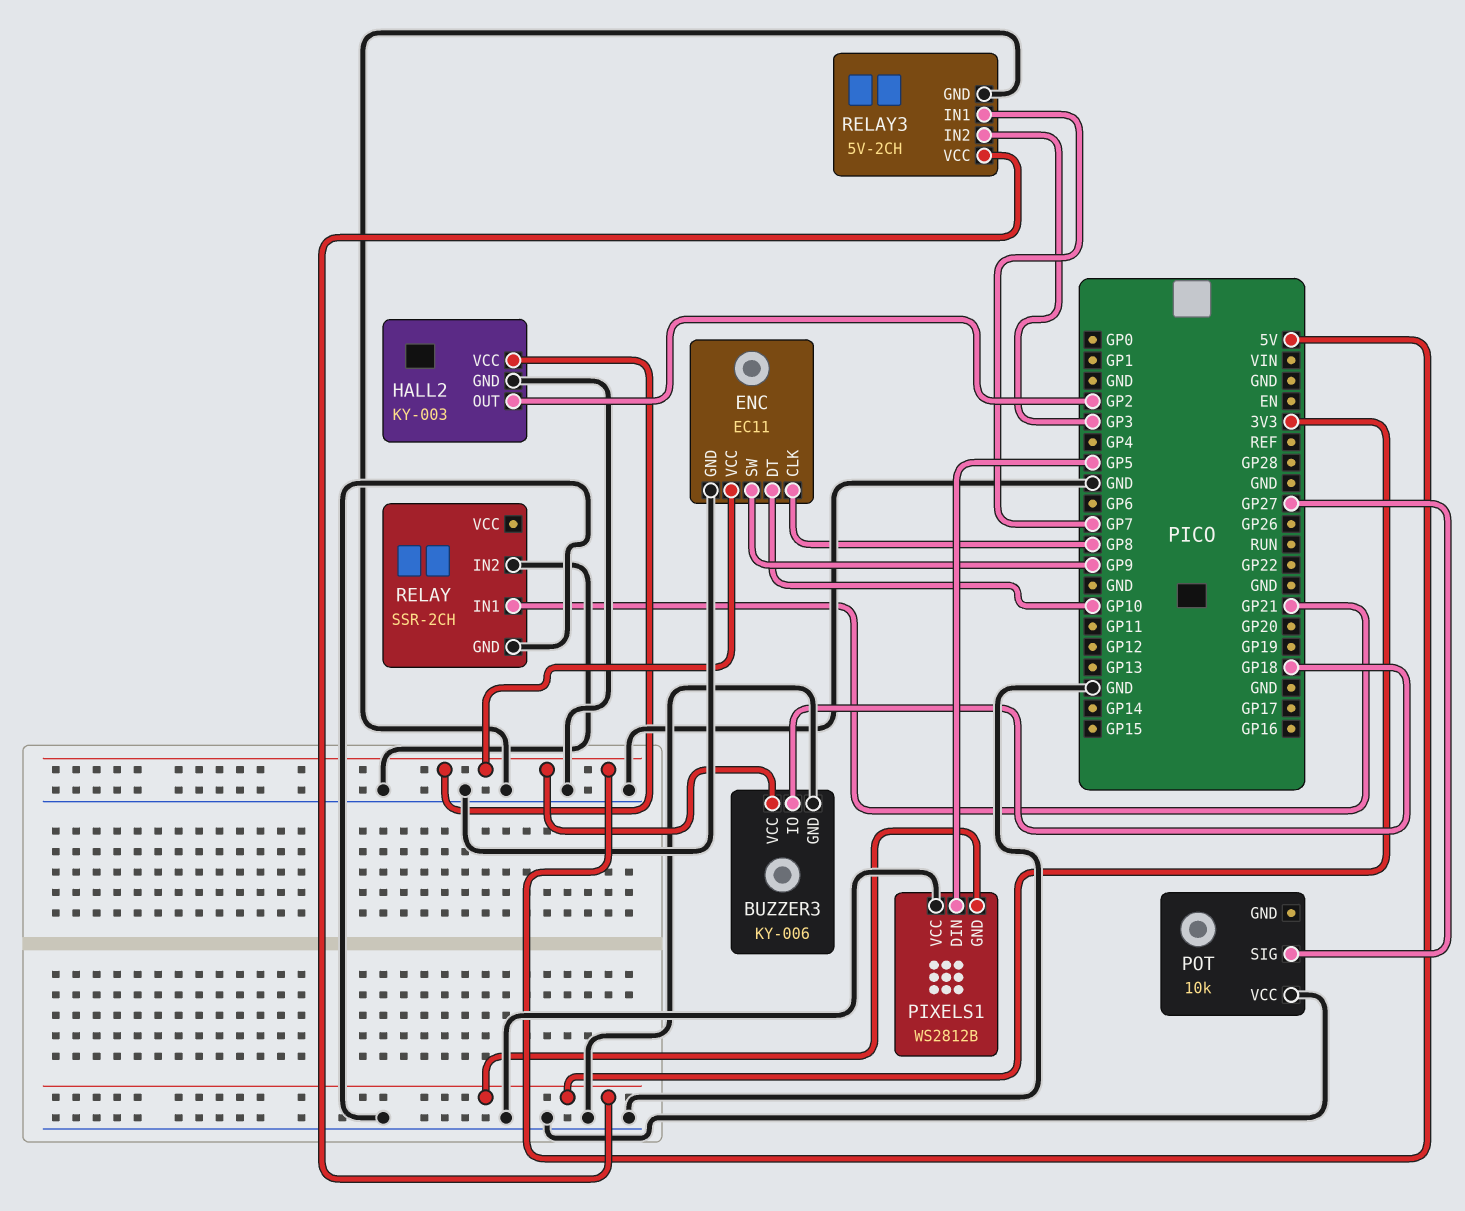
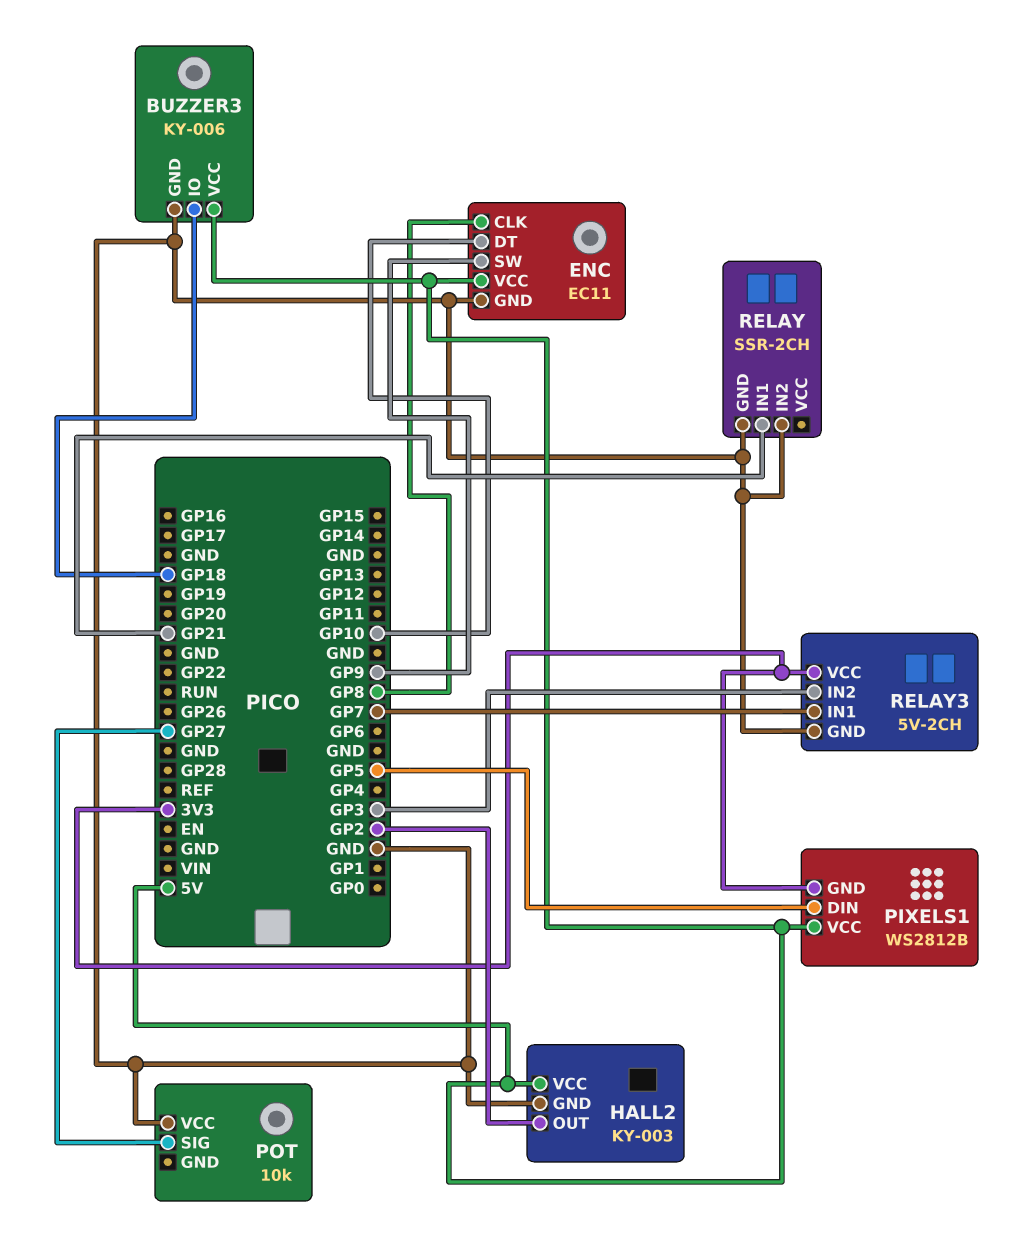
PIXELS1 pin VCC: GND -> 5V

